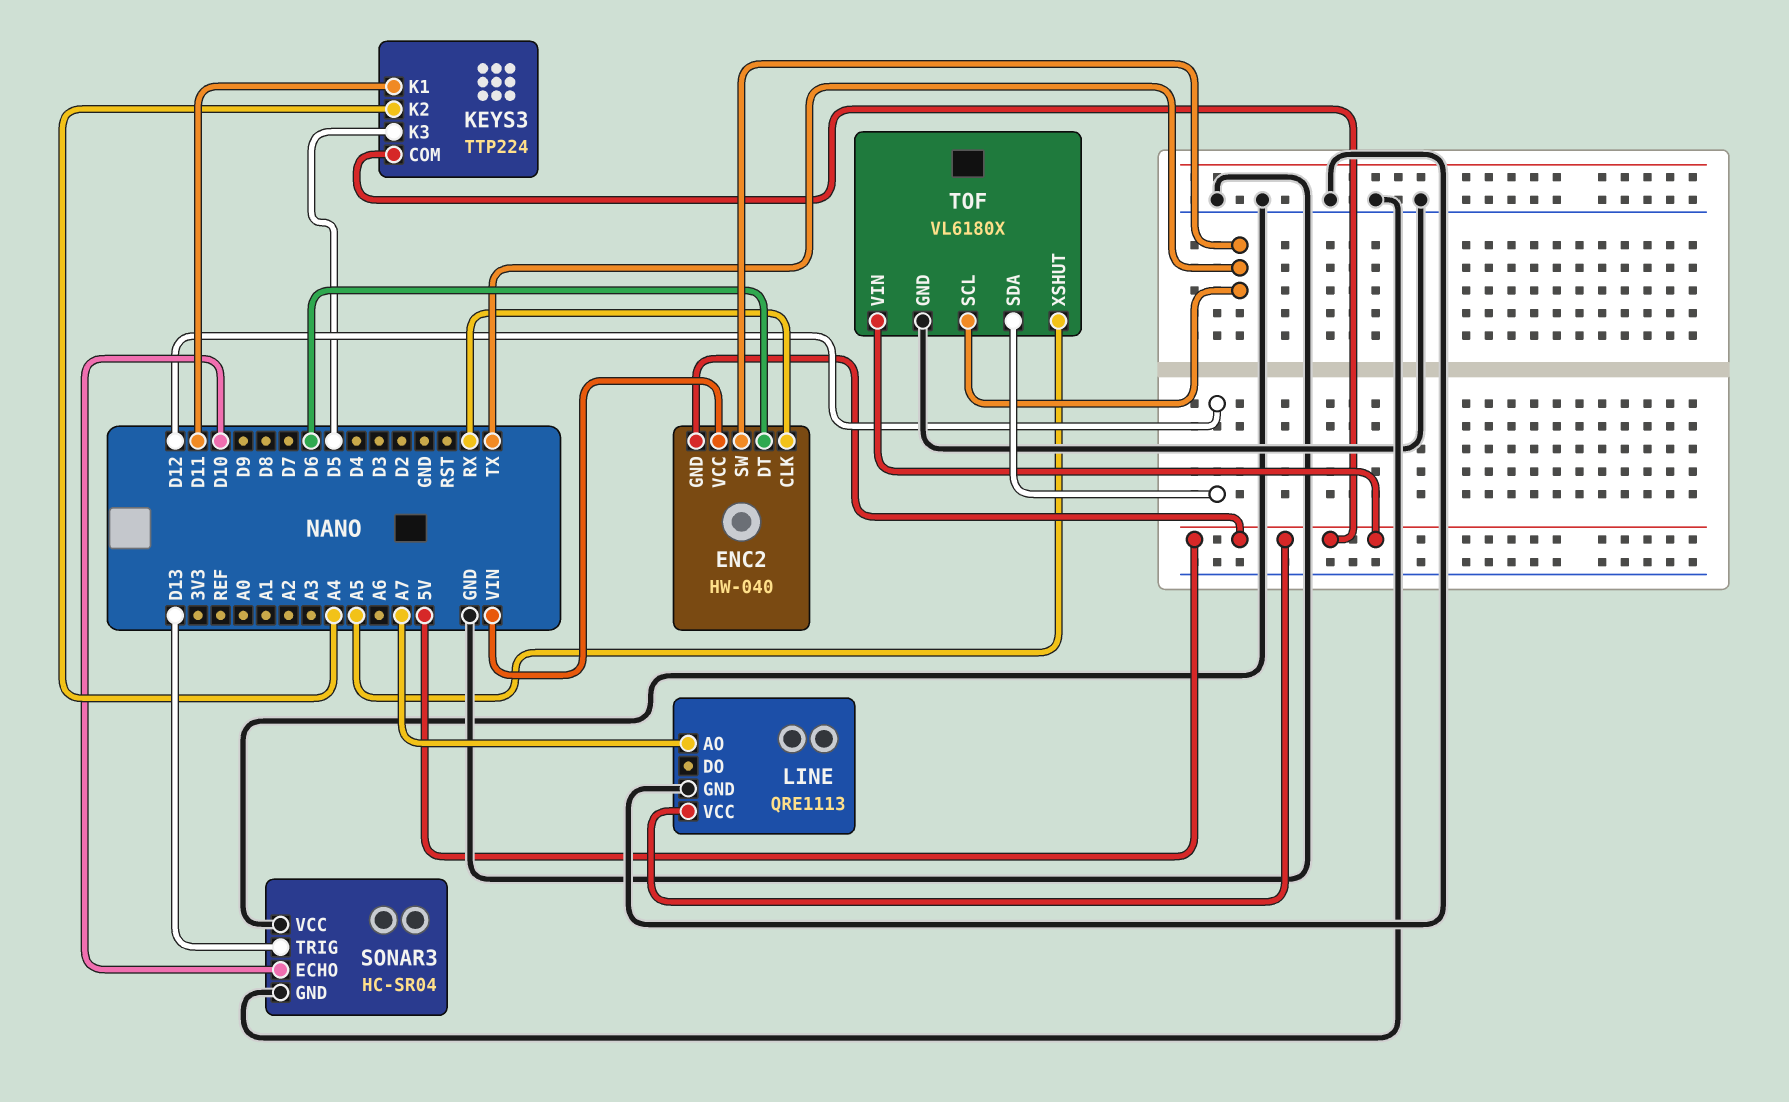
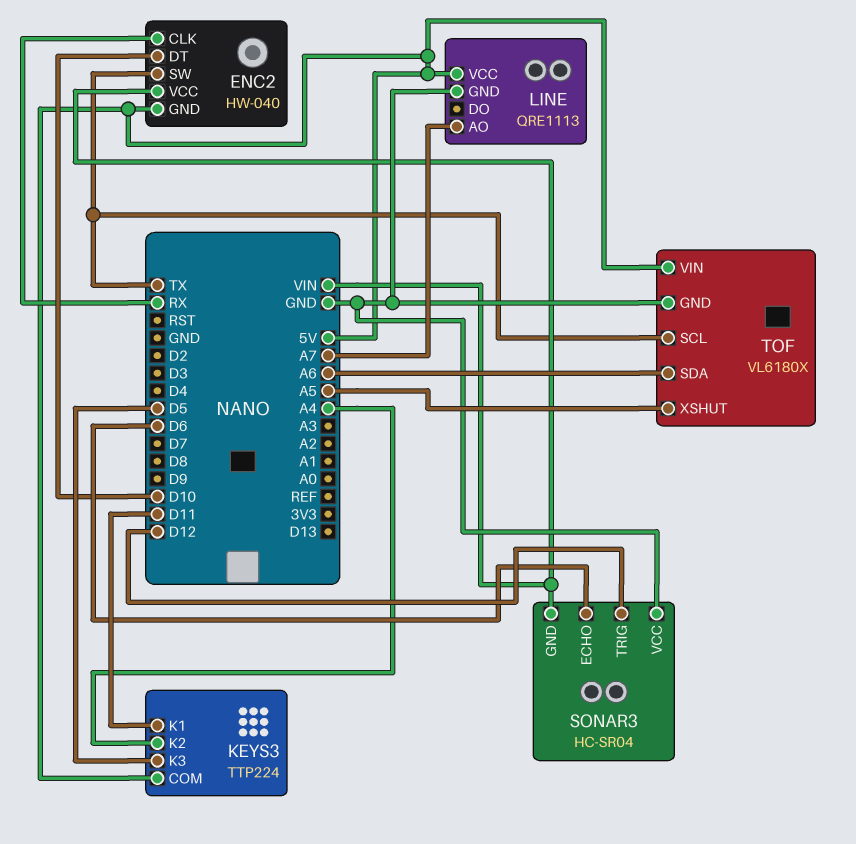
ENC2 pin DT: D6 -> D10
SONAR3 pin ECHO: D10 -> D6
SONAR3 pin GND: GND -> VIN
SONAR3 pin TRIG: D13 -> D12
TOF pin SDA: D12 -> A6

